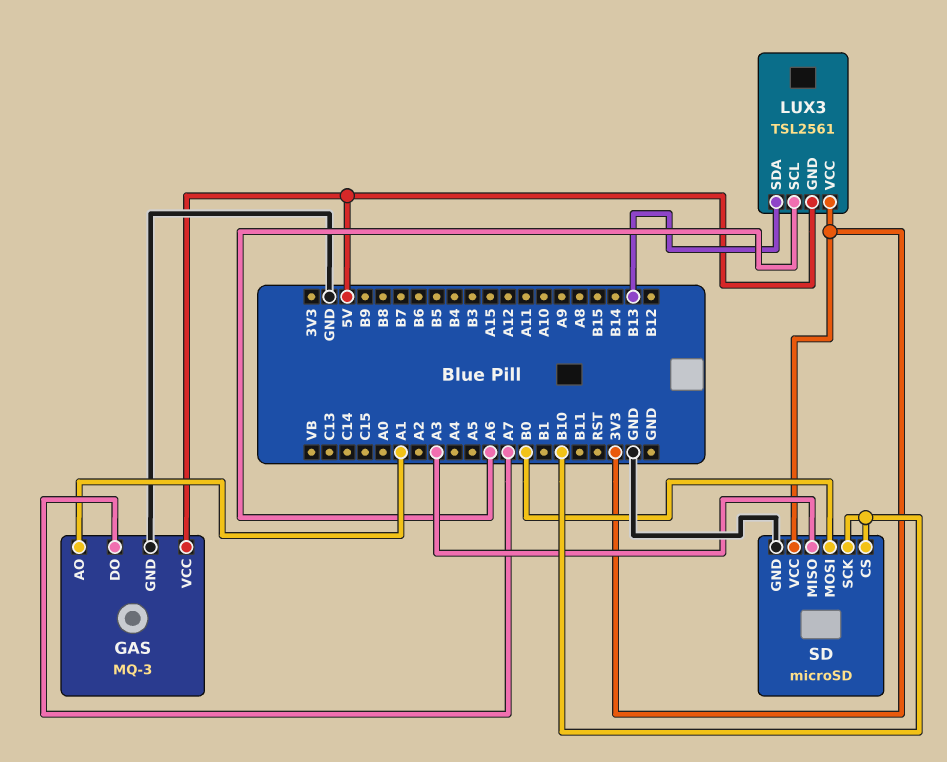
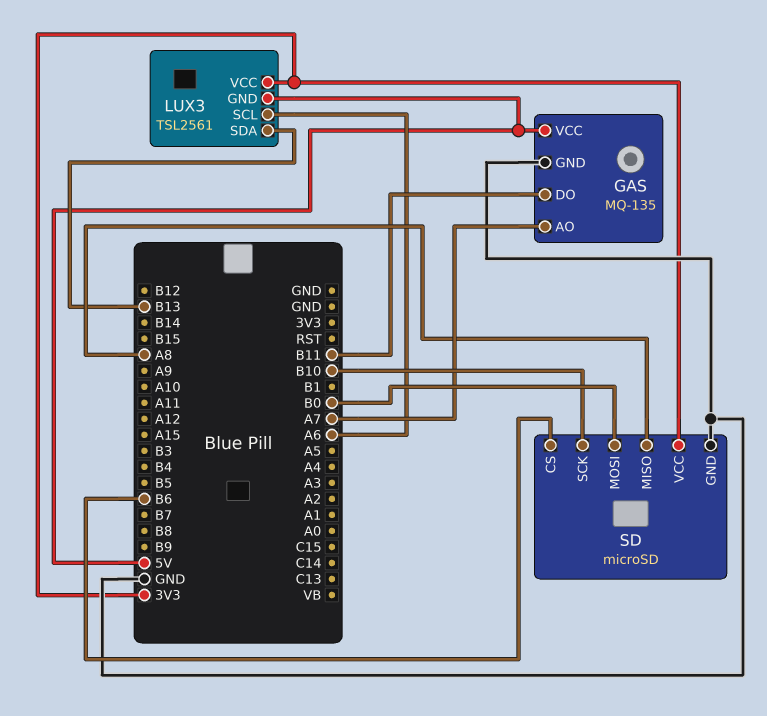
GAS: MQ-3 -> MQ-135
GAS pin AO: A1 -> A7
GAS pin DO: A7 -> B11
SD pin CS: B10 -> B6
SD pin MISO: A3 -> A8

